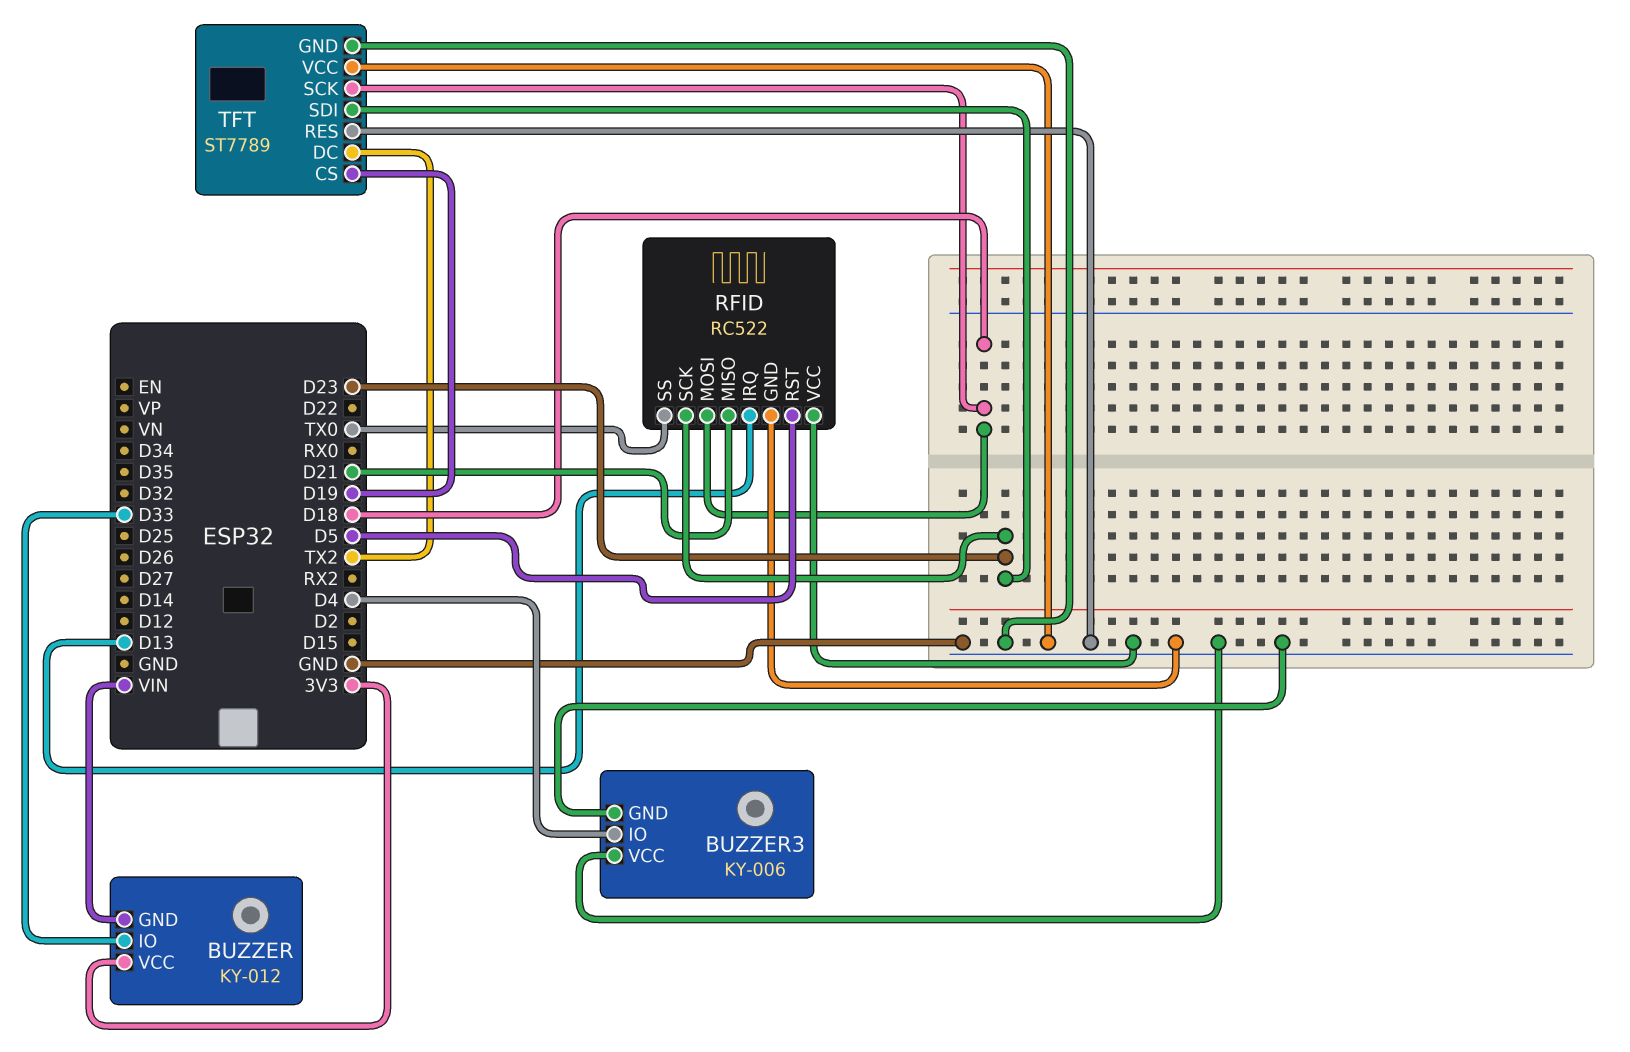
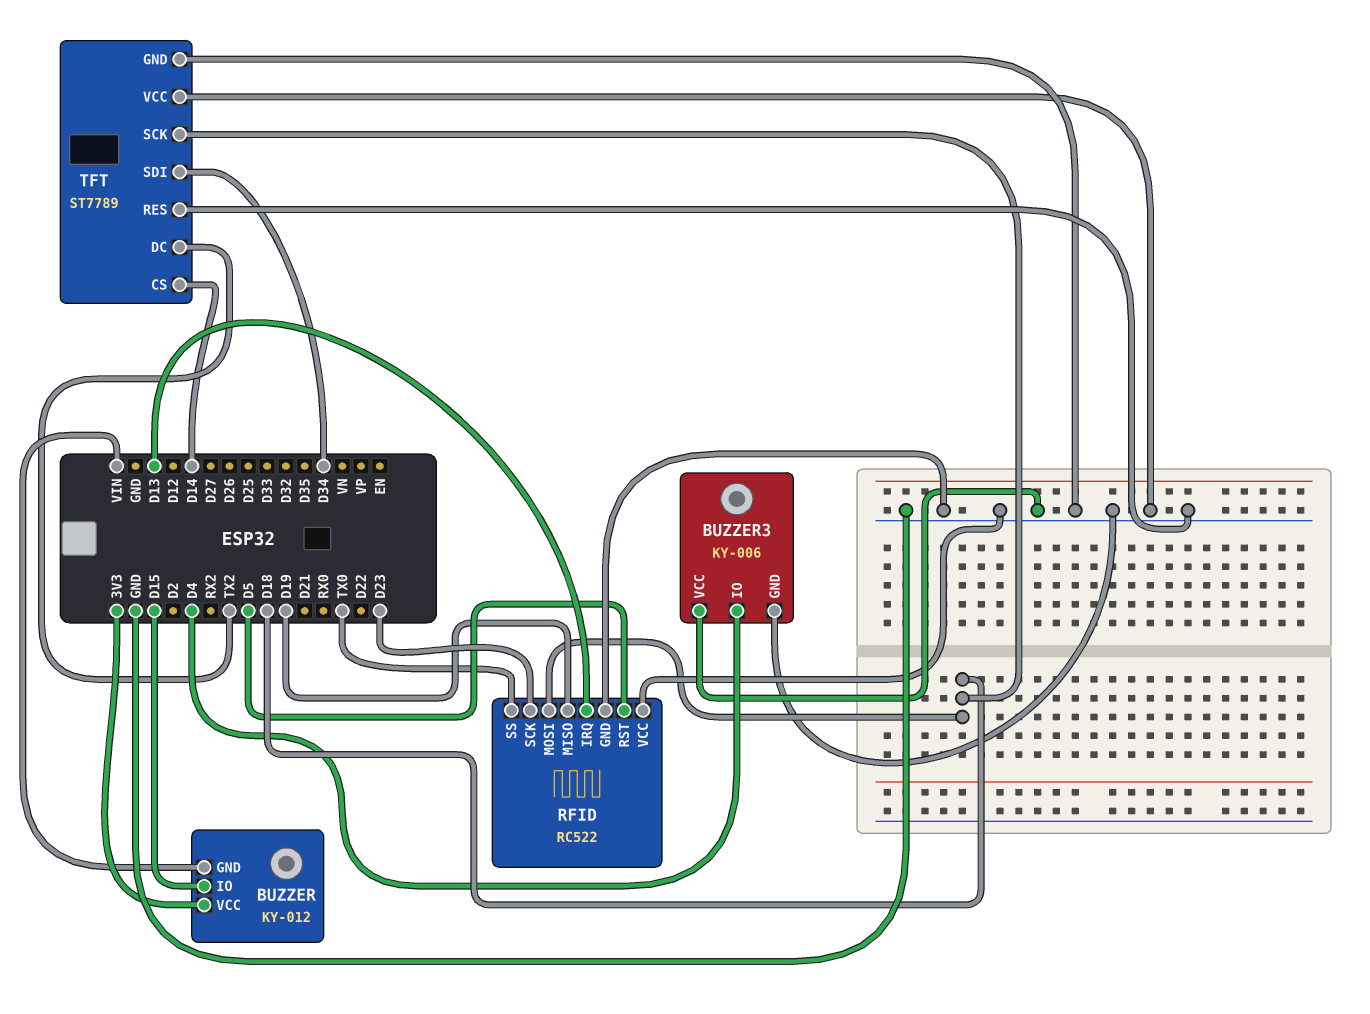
BUZZER pin IO: D33 -> D15
RFID pin MISO: D21 -> D19
TFT pin CS: D19 -> D14
TFT pin SDI: D23 -> D34

